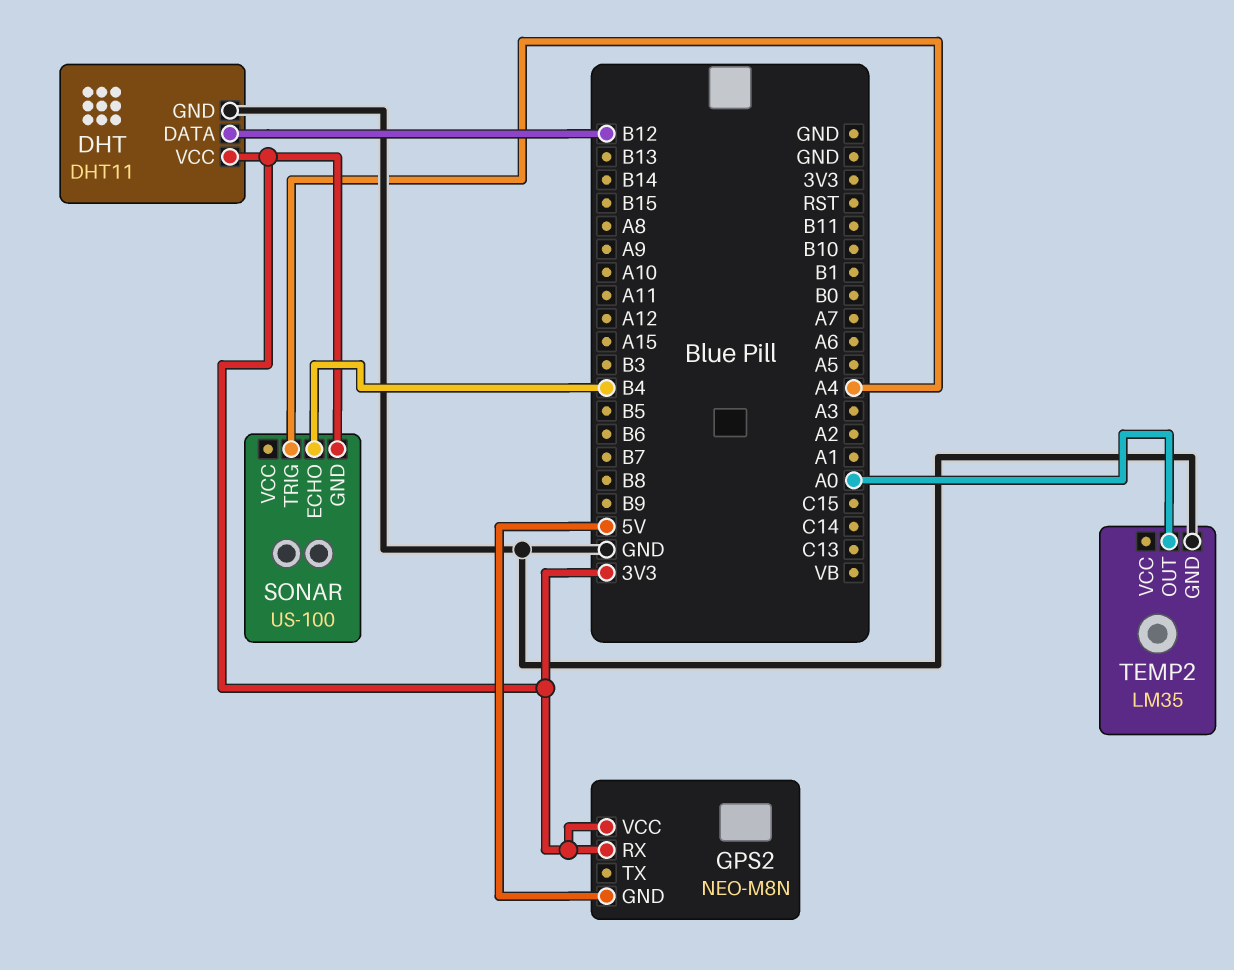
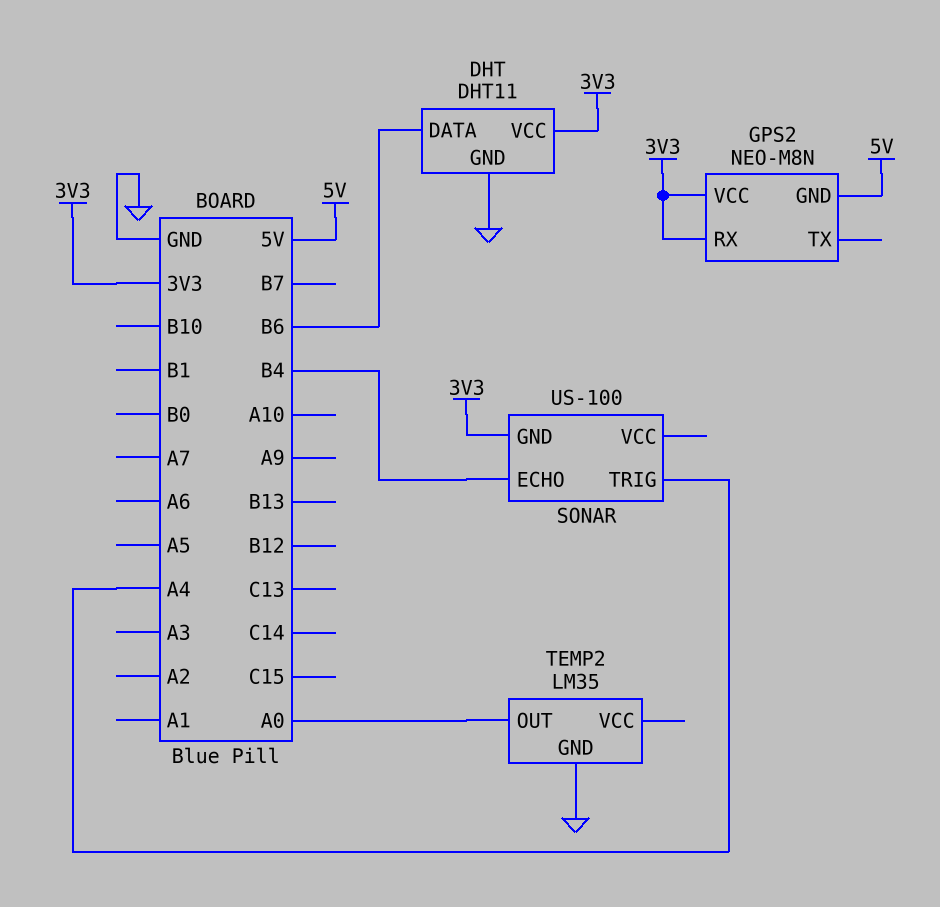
DHT pin DATA: B12 -> B6

